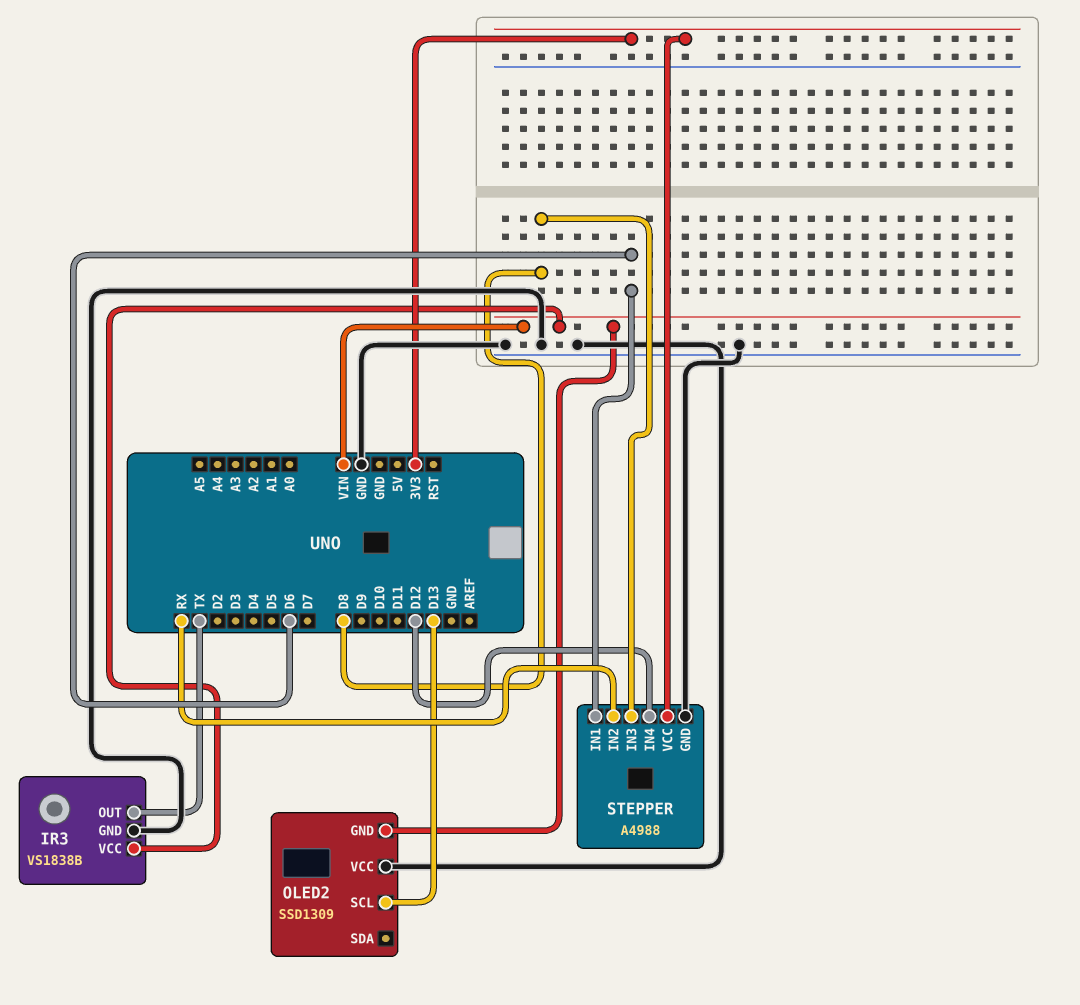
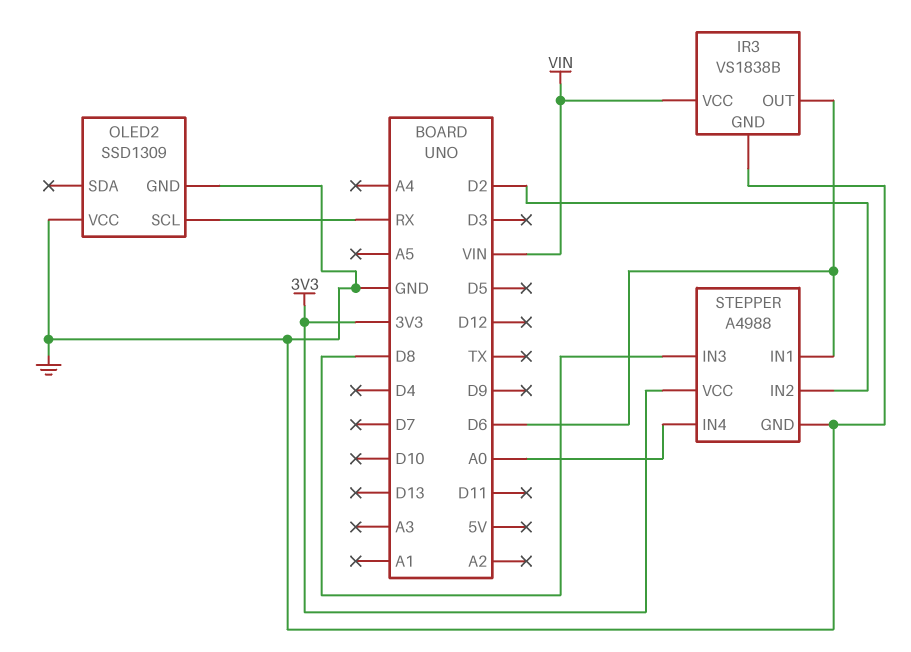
IR3 pin OUT: TX -> D6
OLED2 pin GND: VIN -> GND
OLED2 pin SCL: D13 -> RX
STEPPER pin IN2: RX -> D2
STEPPER pin IN4: D12 -> A0

